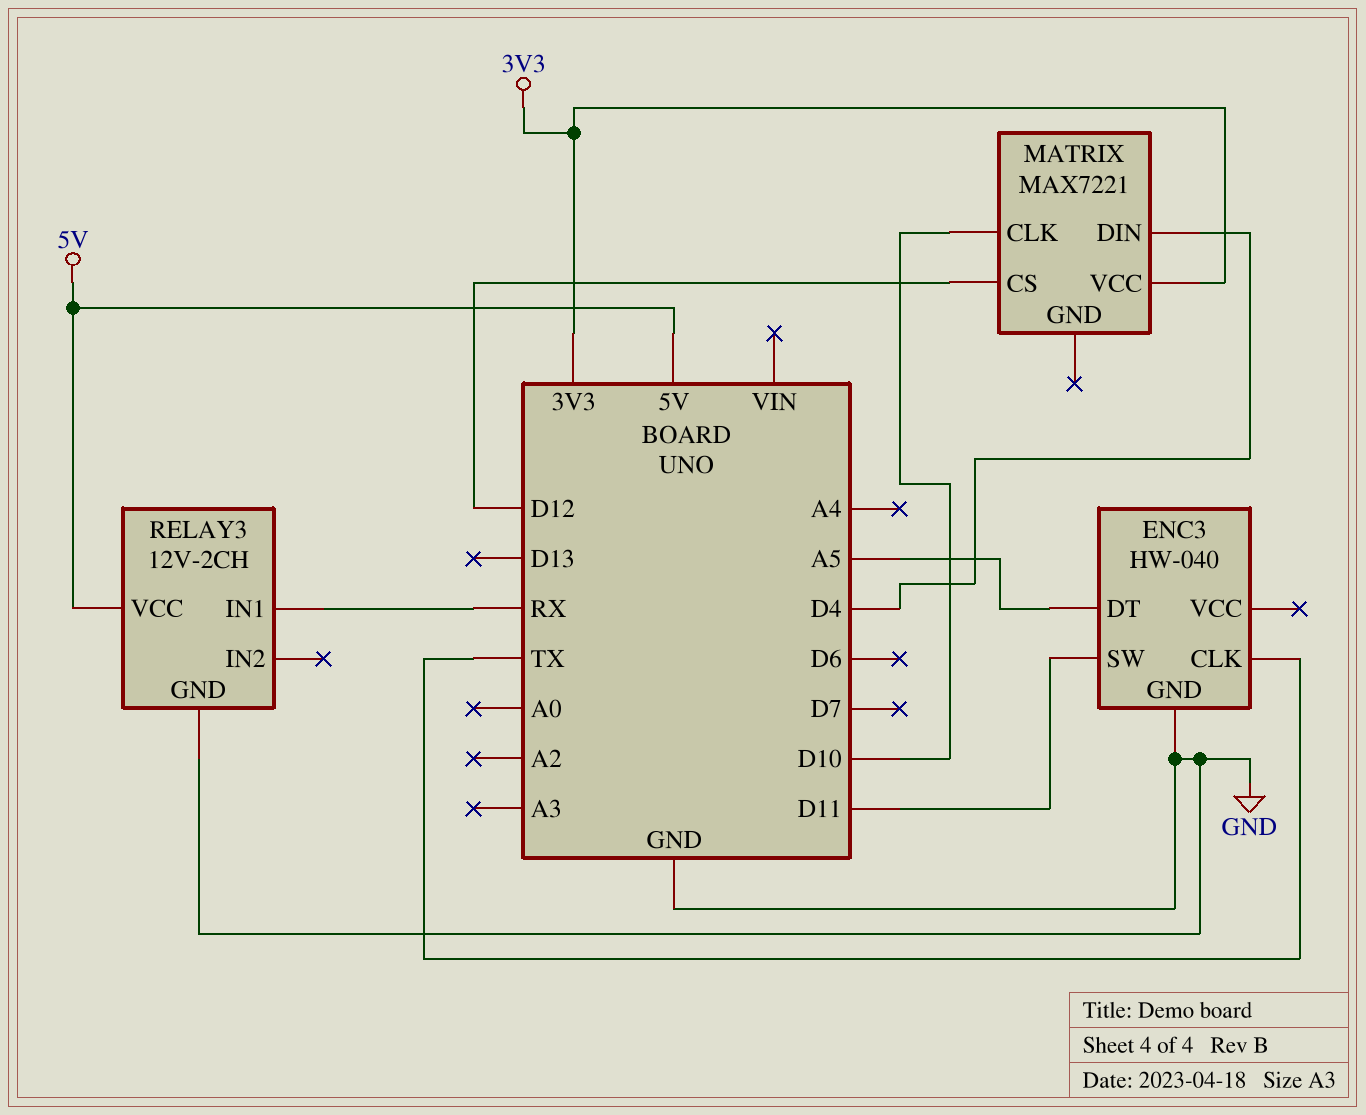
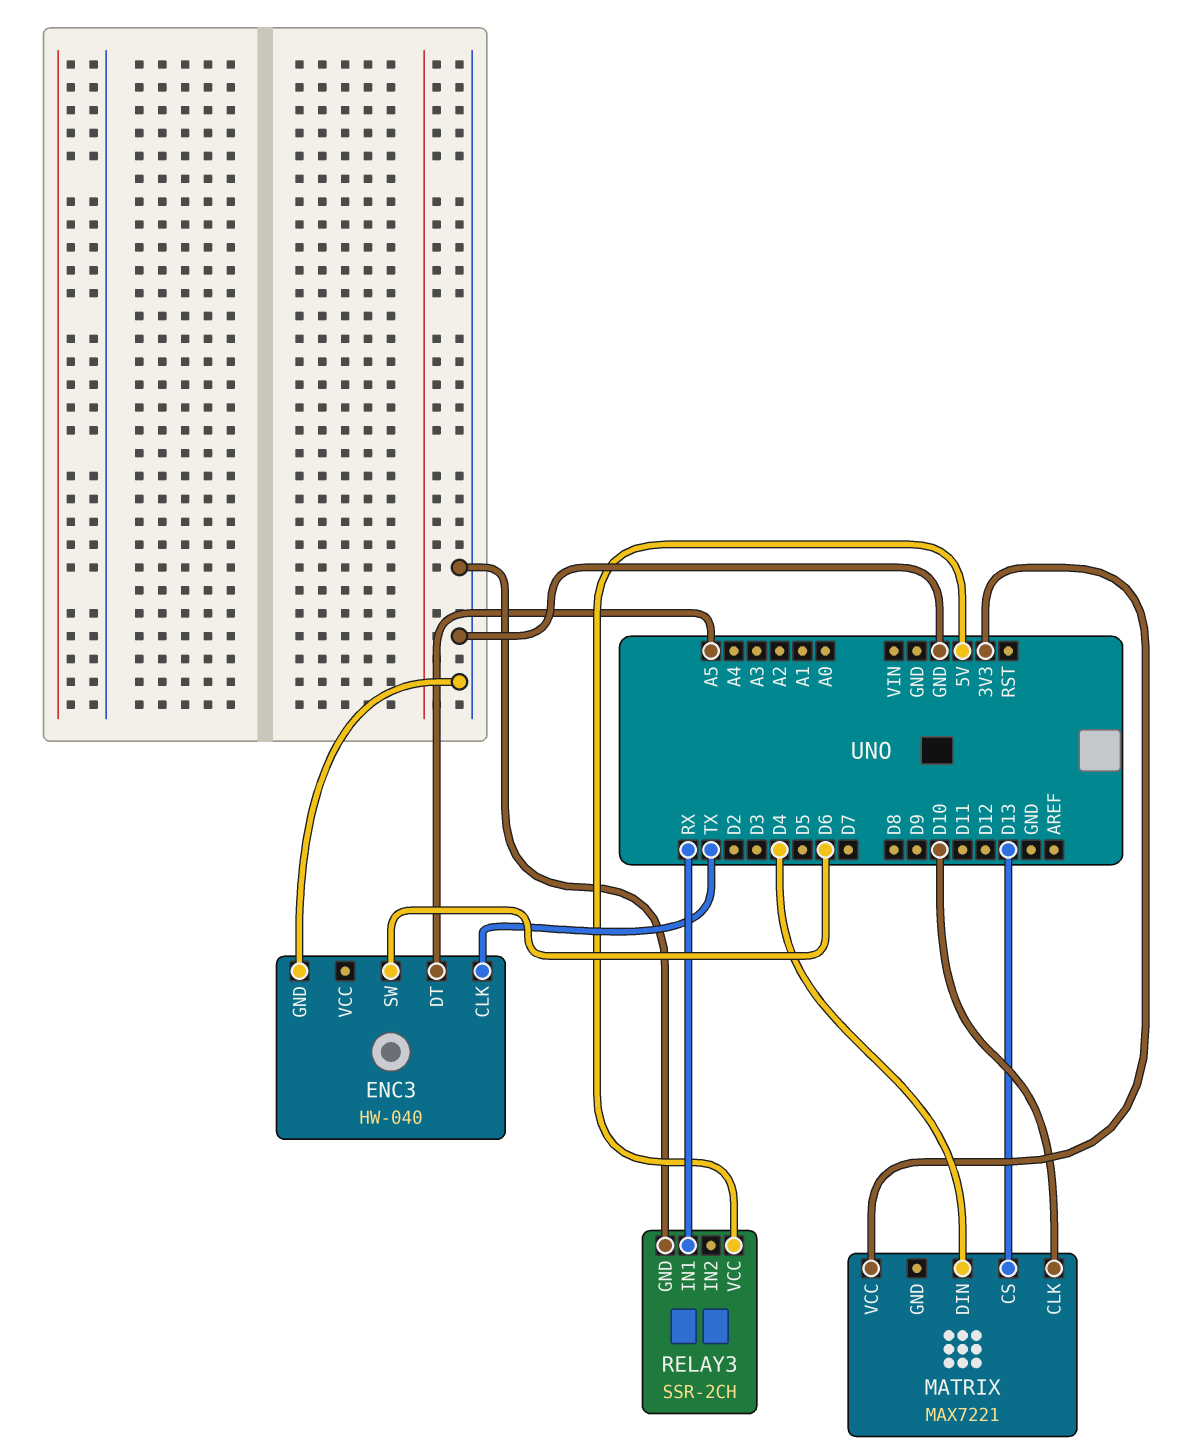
ENC3 pin SW: D11 -> D6
MATRIX pin CS: D12 -> D13
RELAY3: 12V-2CH -> SSR-2CH

